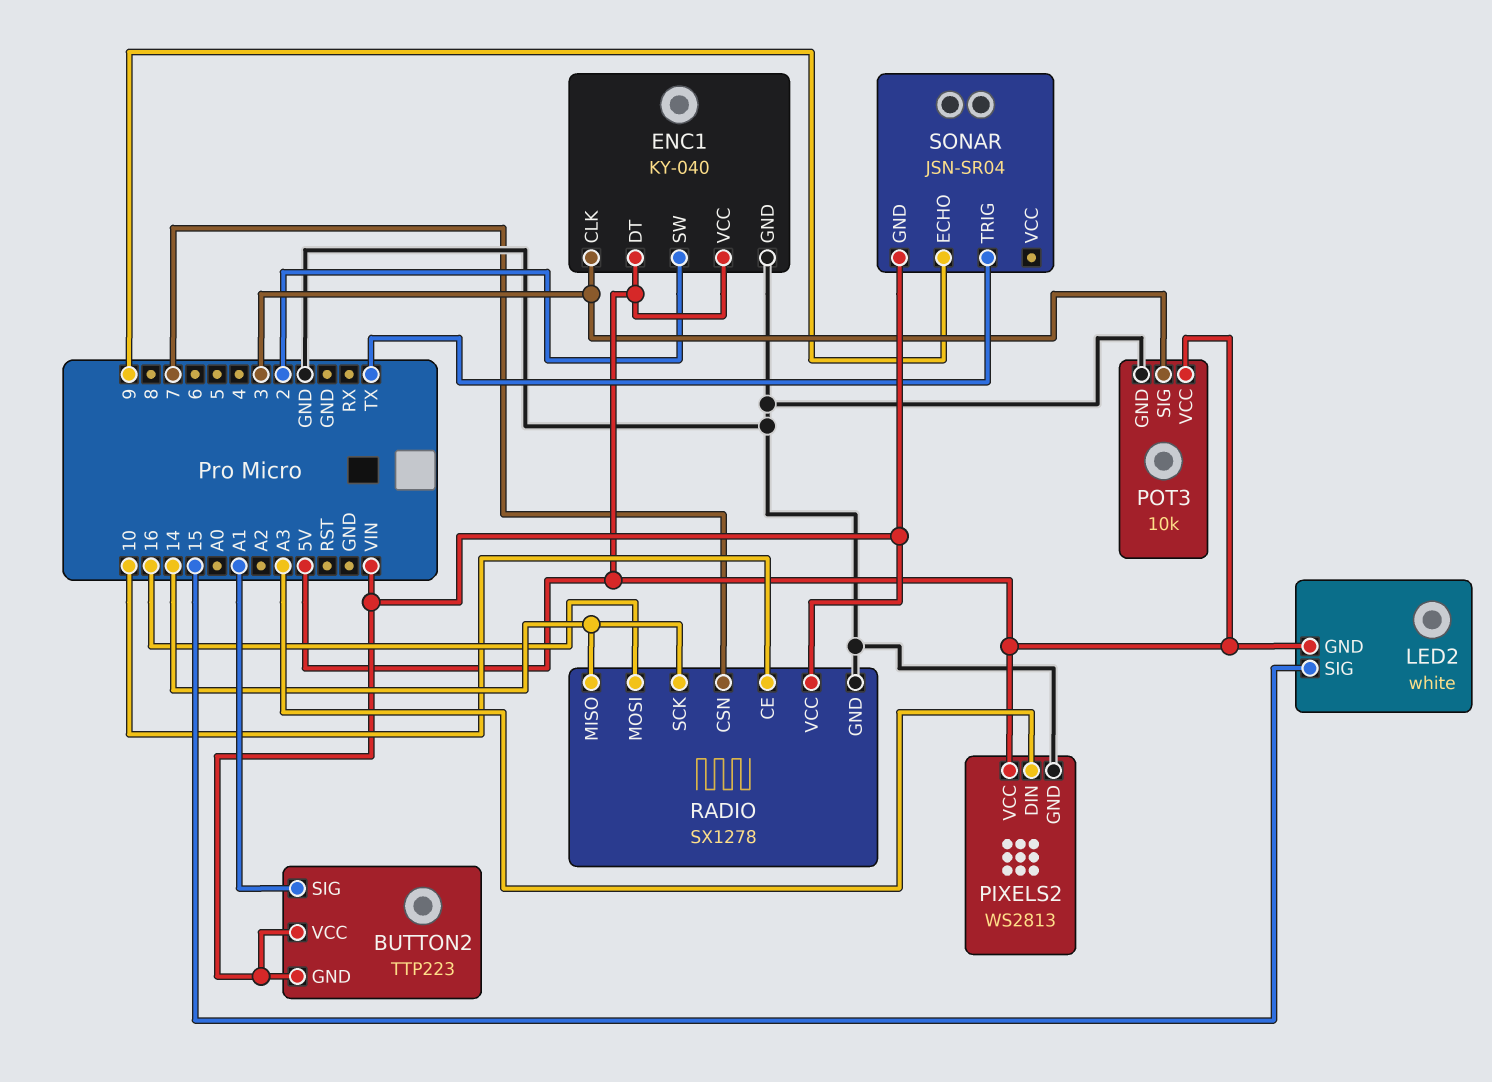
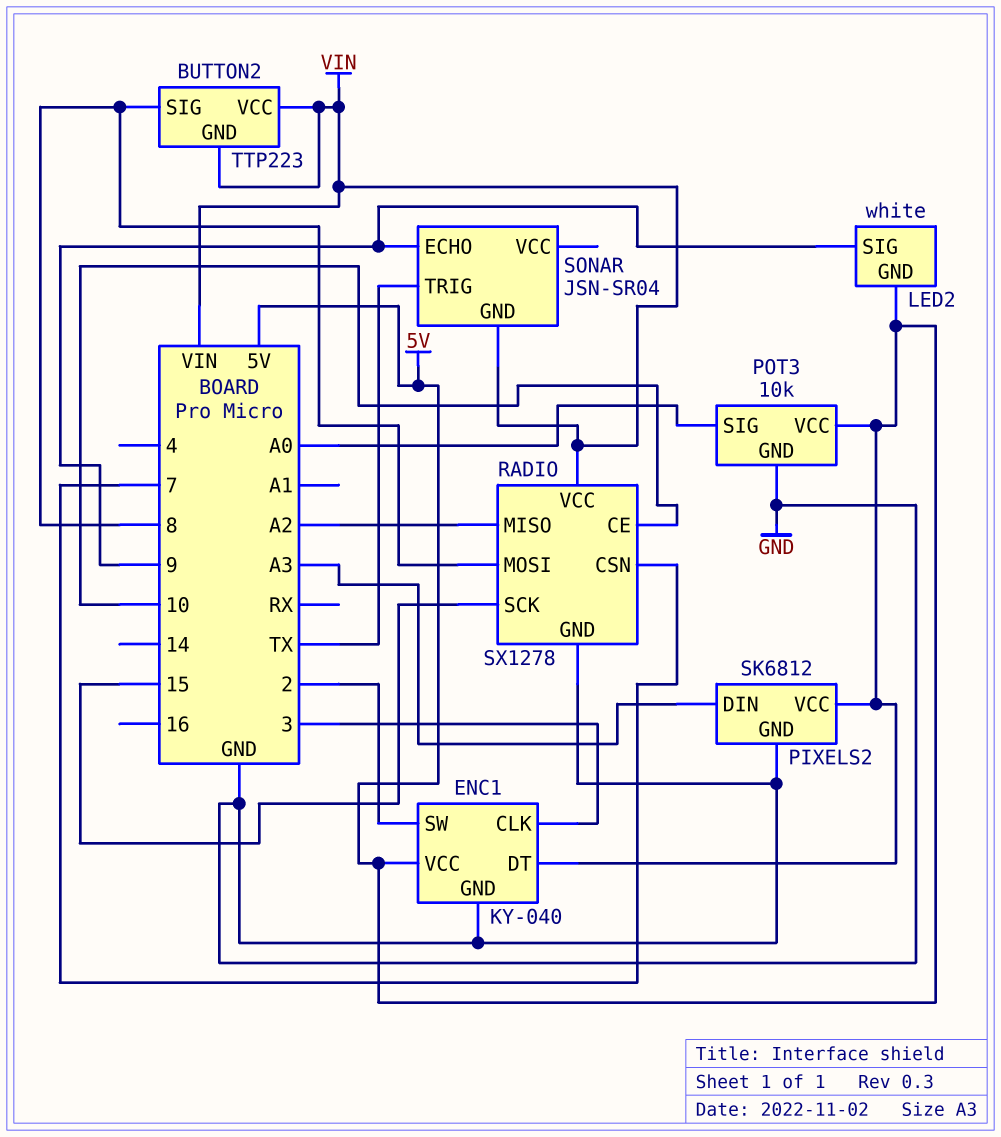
BUTTON2 pin SIG: A1 -> 8
LED2 pin SIG: 15 -> 9
PIXELS2: WS2813 -> SK6812
POT3 pin SIG: 3 -> A0
RADIO pin MISO: 14 -> A2
RADIO pin MOSI: 16 -> 8
RADIO pin SCK: 14 -> 15

